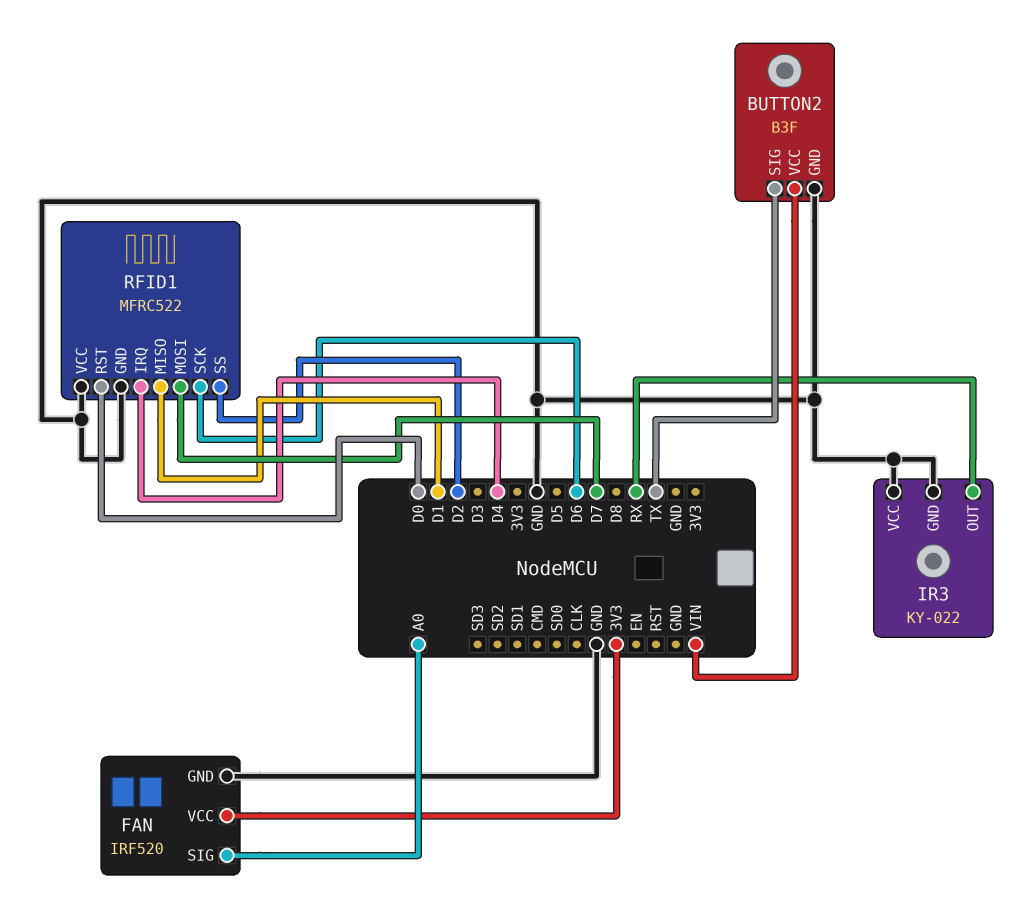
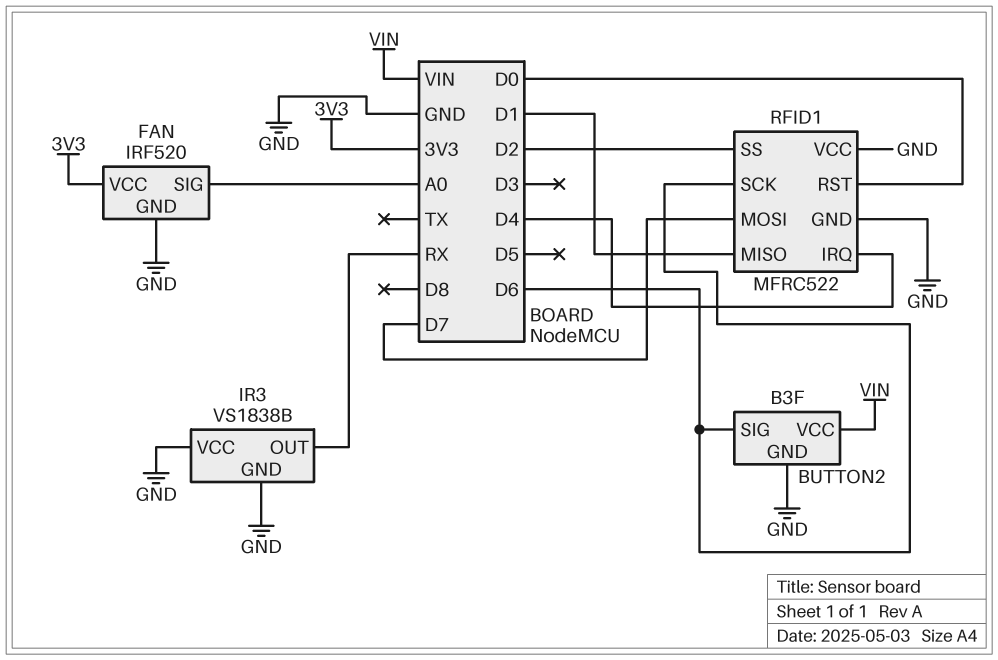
BUTTON2 pin SIG: TX -> D6
IR3: KY-022 -> VS1838B

